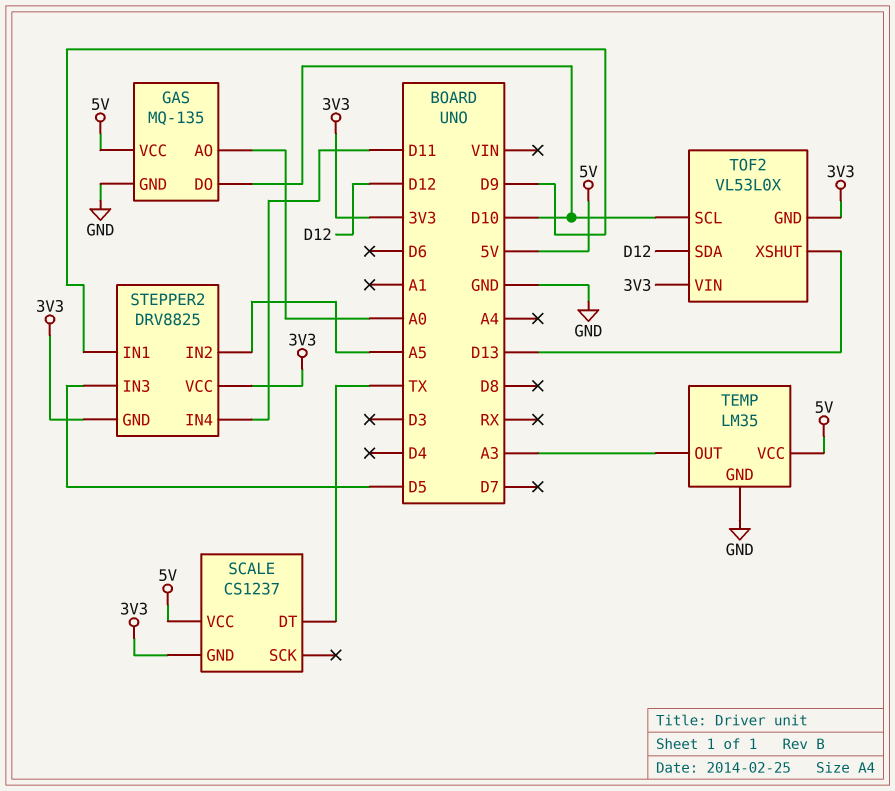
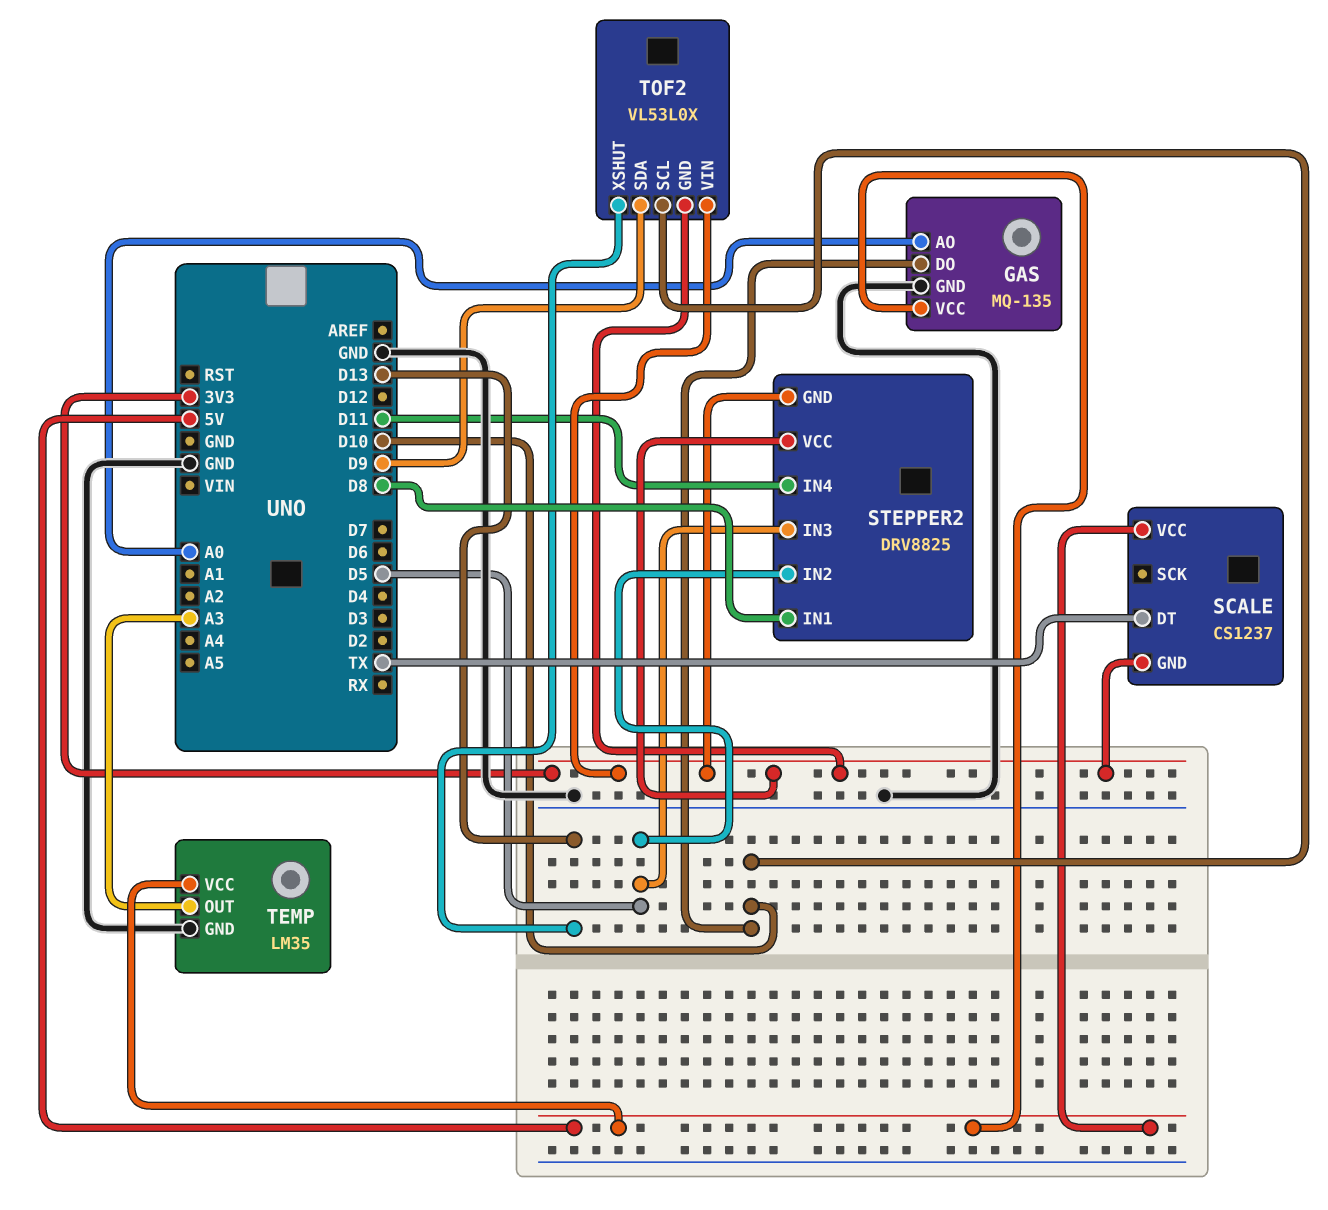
STEPPER2 pin IN1: D9 -> D8
STEPPER2 pin IN2: A5 -> D5
TOF2 pin SDA: D12 -> D9

